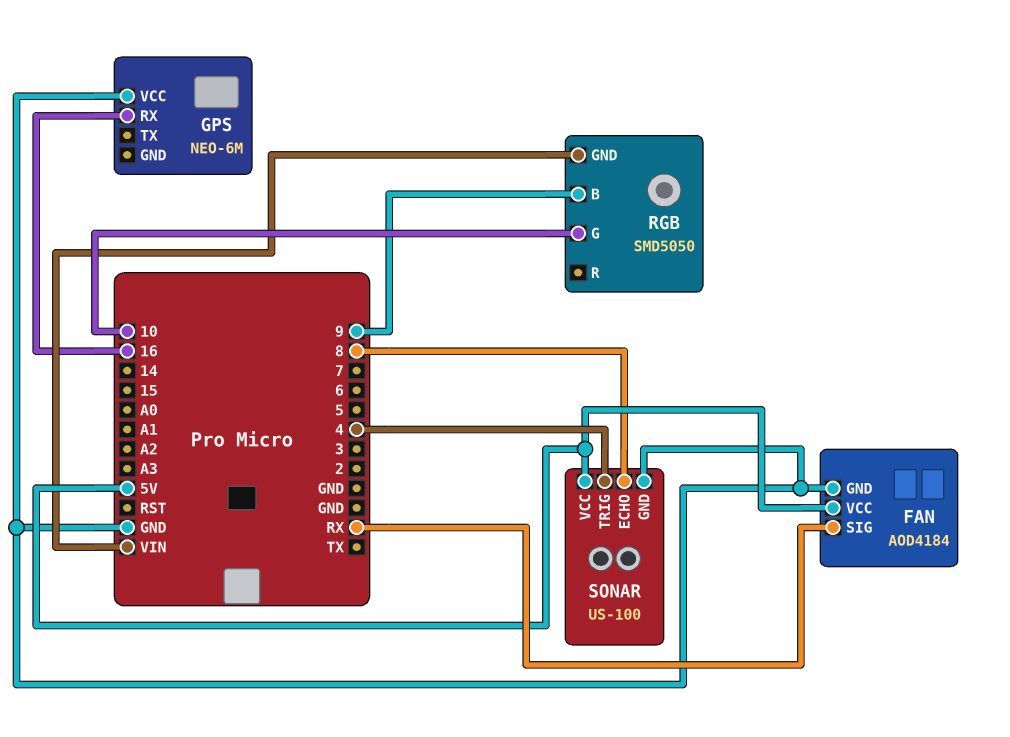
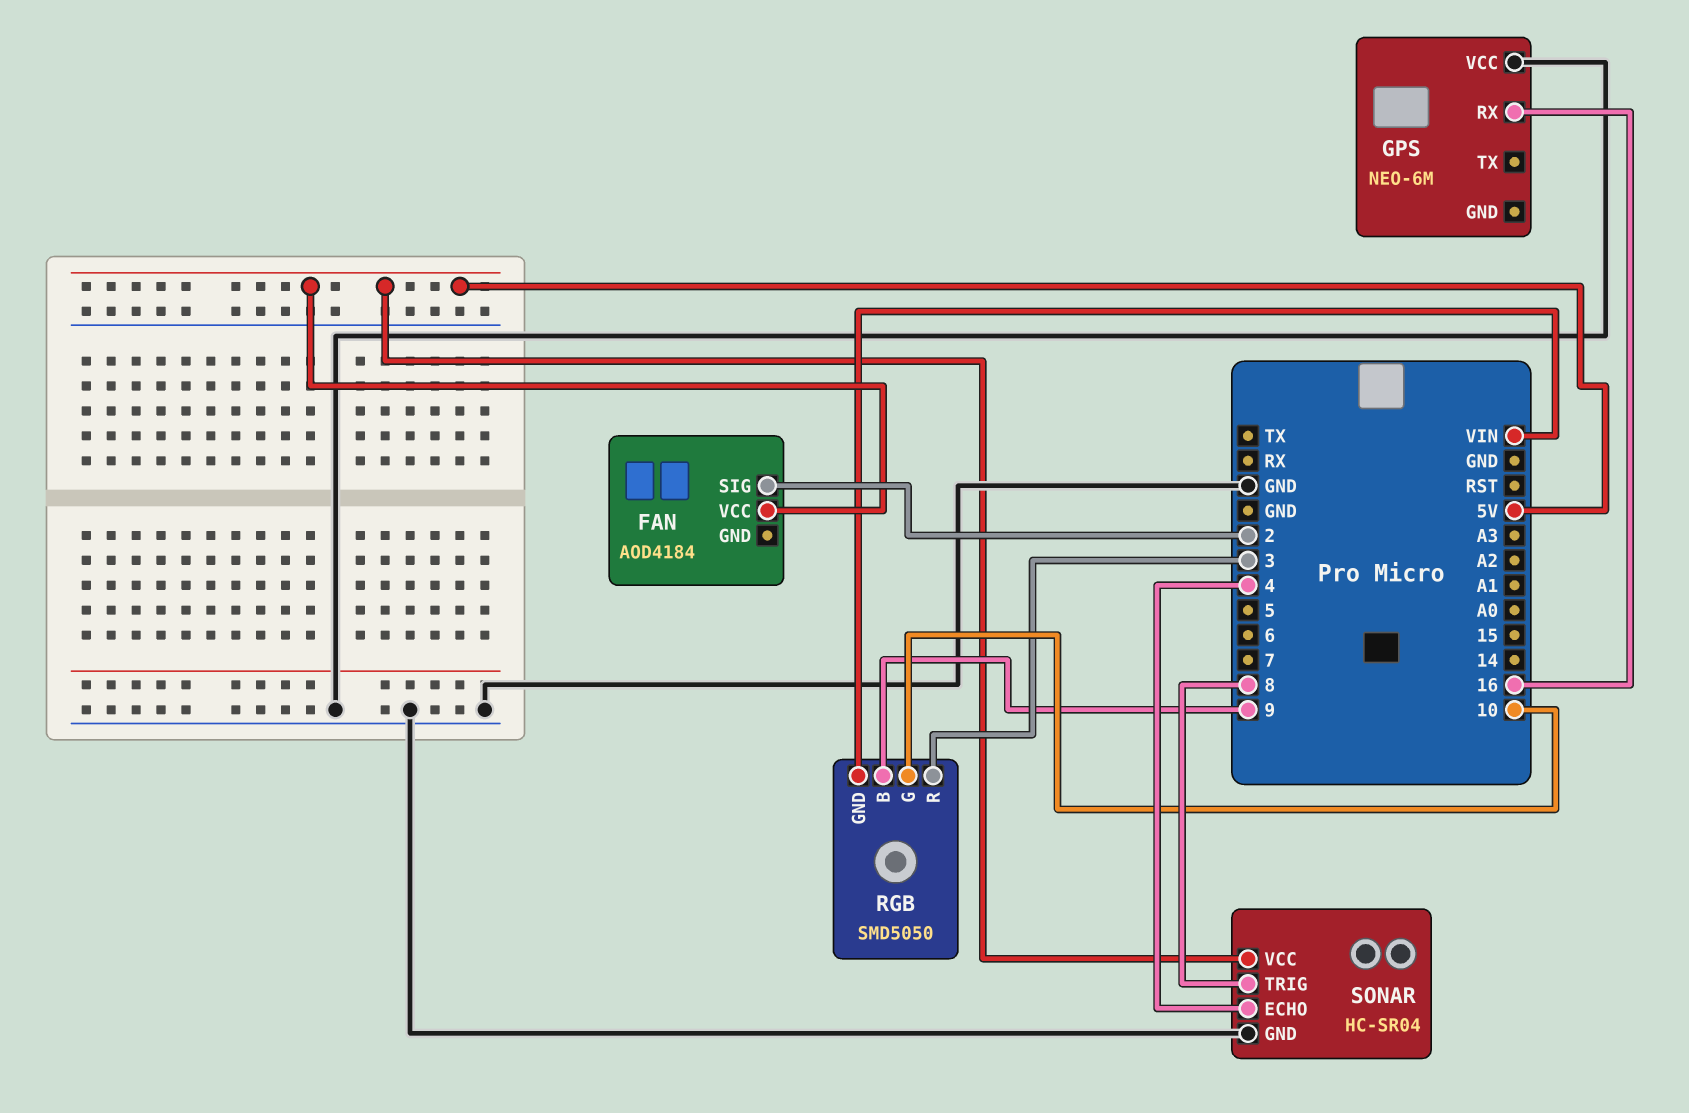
FAN pin GND: GND -> none
FAN pin SIG: RX -> 2
RGB pin R: none -> 3
SONAR: US-100 -> HC-SR04
SONAR pin ECHO: 8 -> 4
SONAR pin TRIG: 4 -> 8

